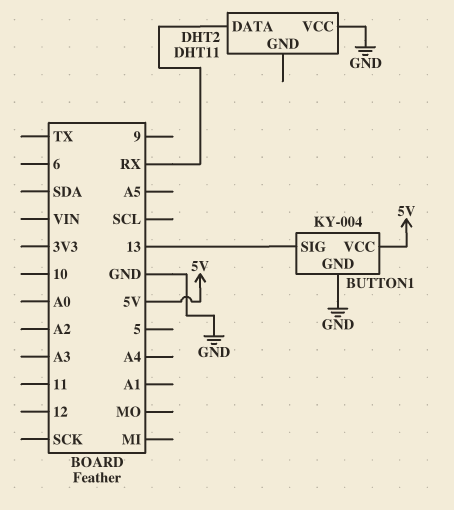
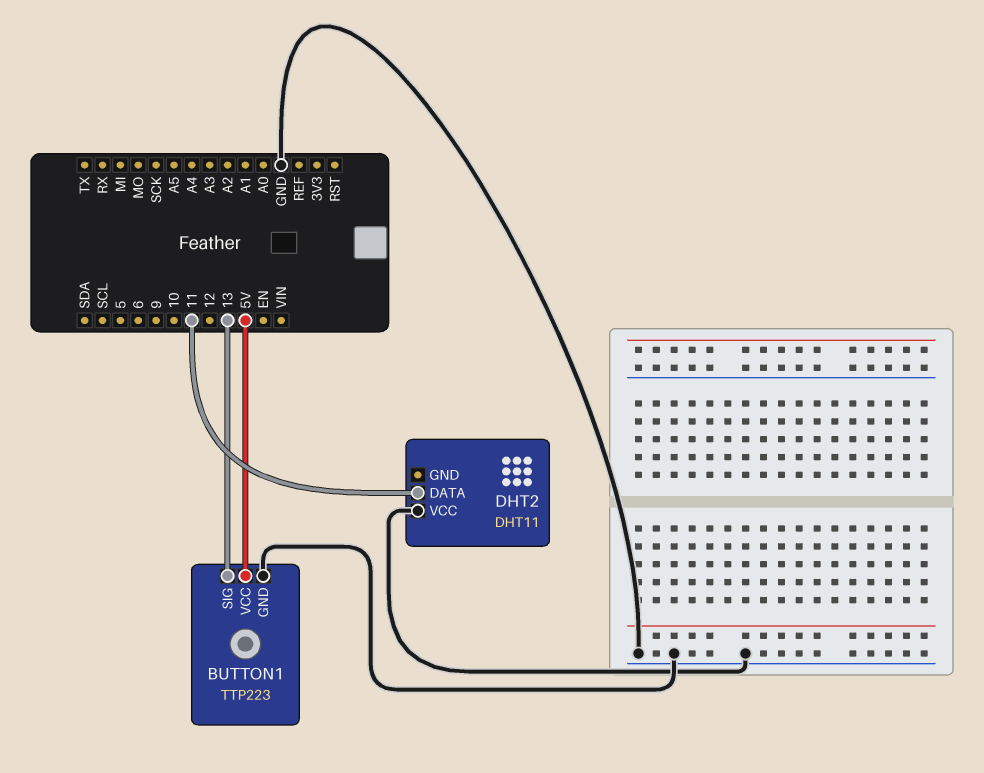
BUTTON1: KY-004 -> TTP223
DHT2 pin DATA: RX -> 11

